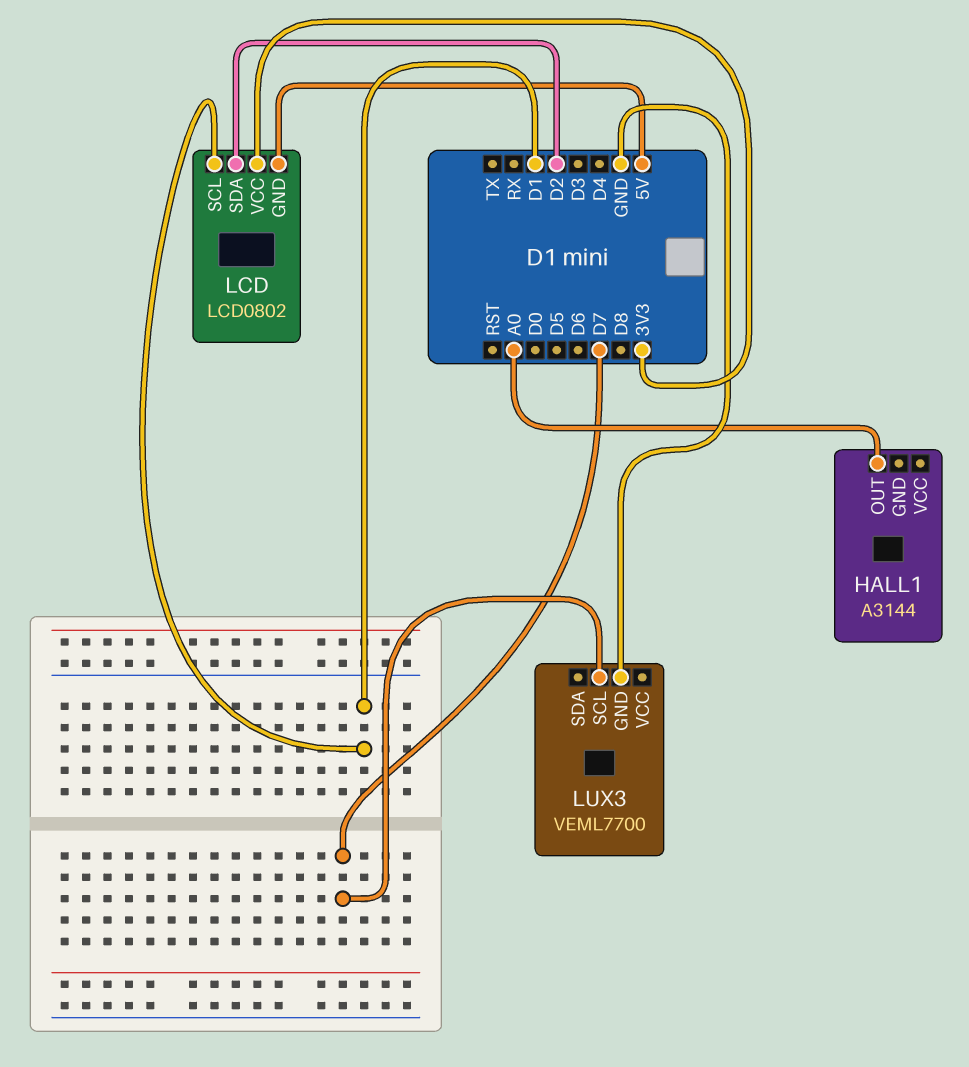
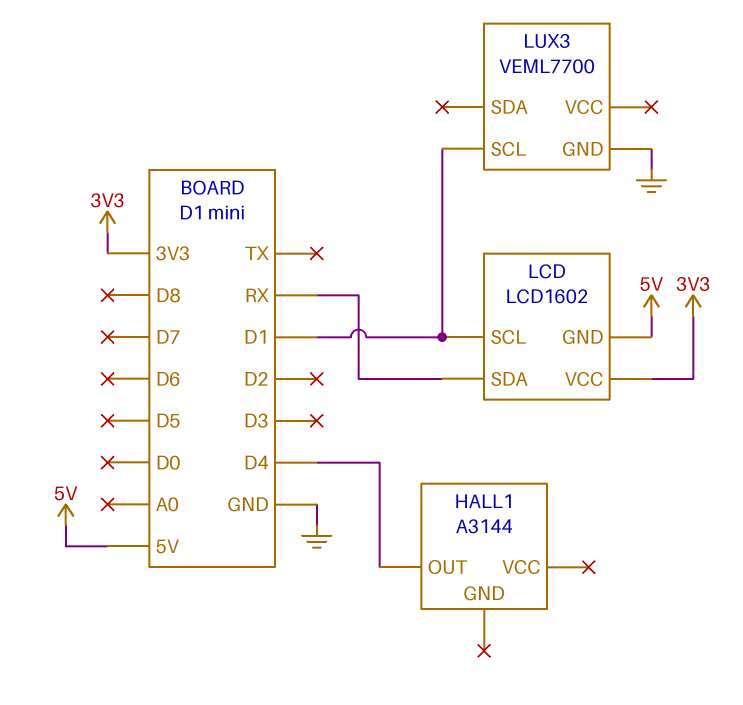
HALL1 pin OUT: A0 -> D4
LCD: LCD0802 -> LCD1602
LCD pin SDA: D2 -> RX
LUX3 pin SCL: D7 -> D1

